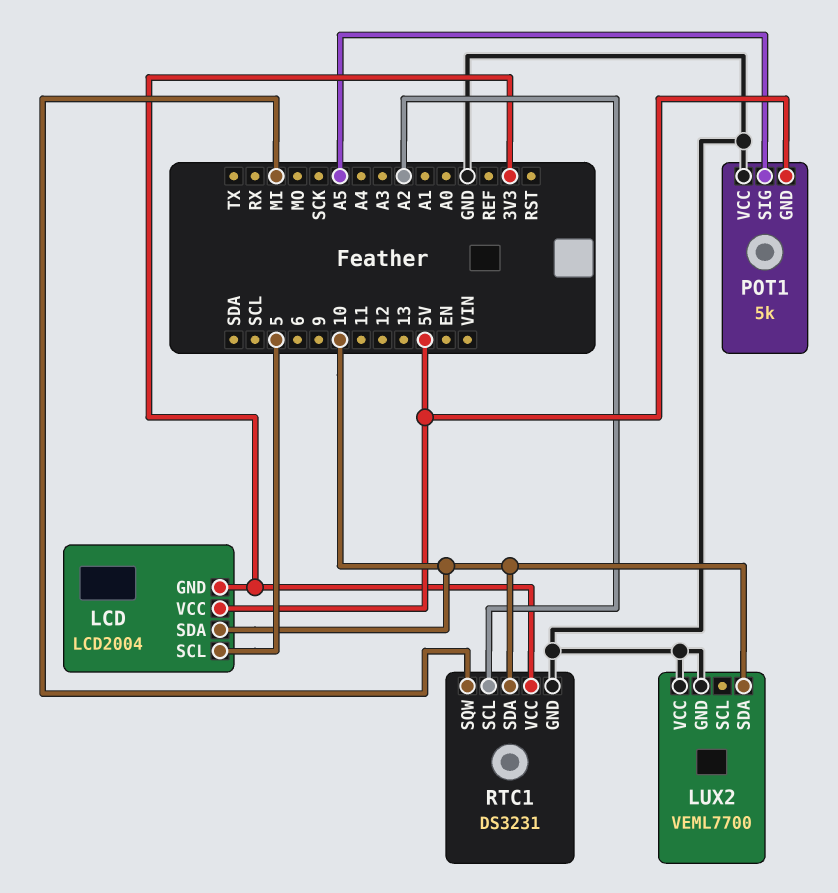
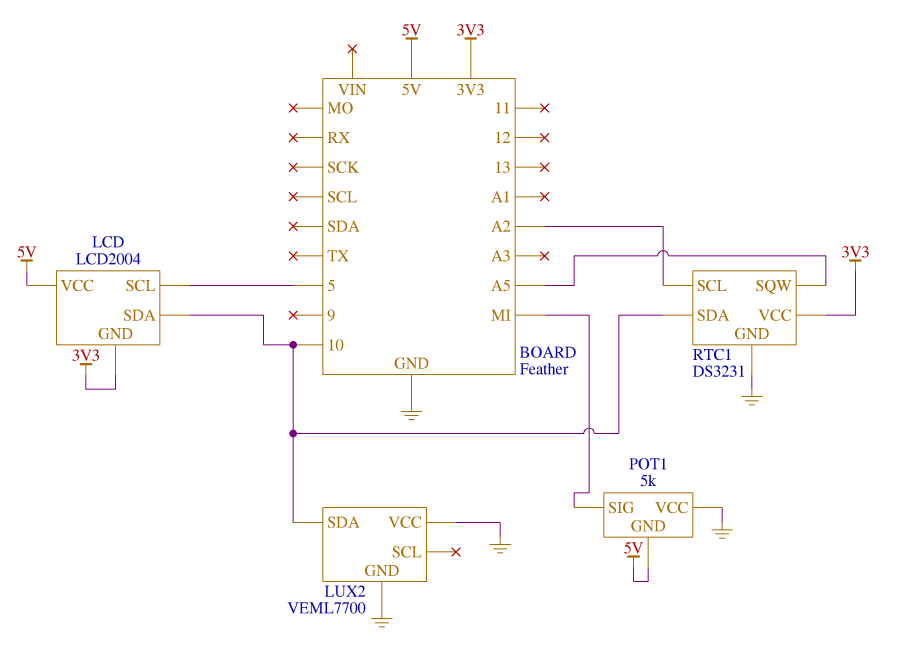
POT1 pin SIG: A5 -> MI
RTC1 pin SQW: MI -> A5

